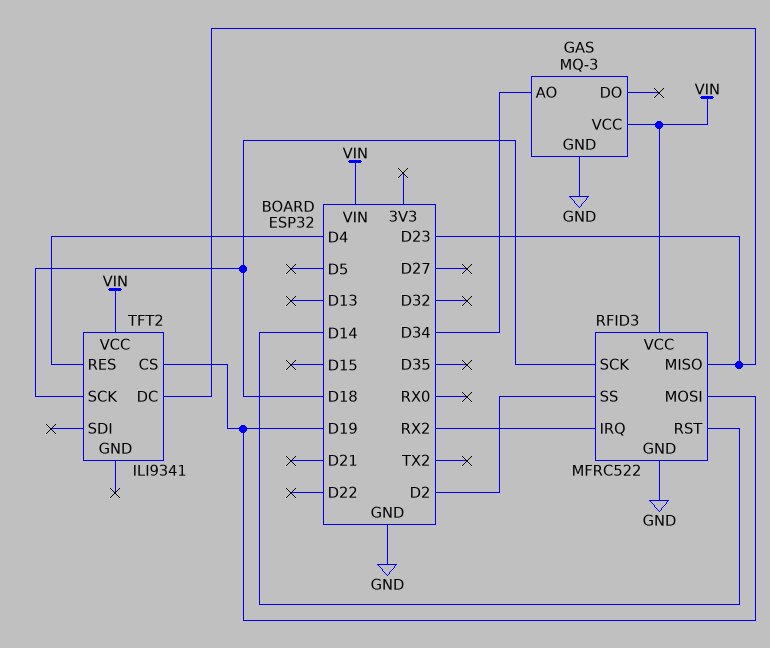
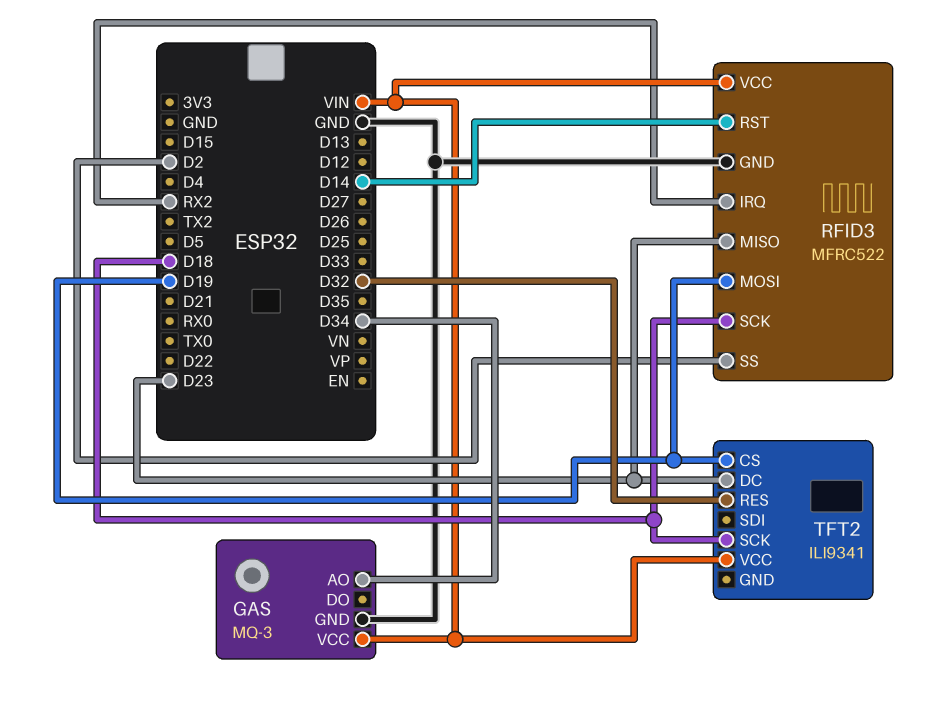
TFT2 pin RES: D4 -> D32

